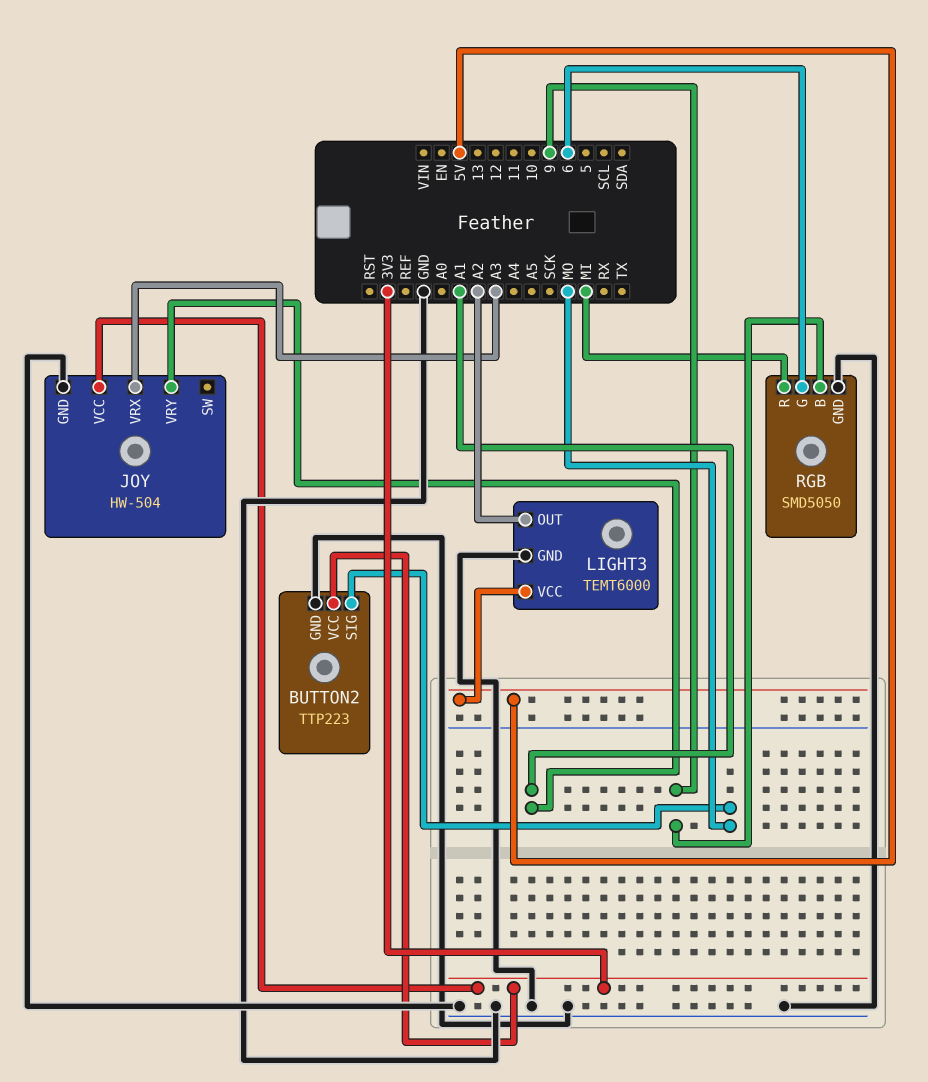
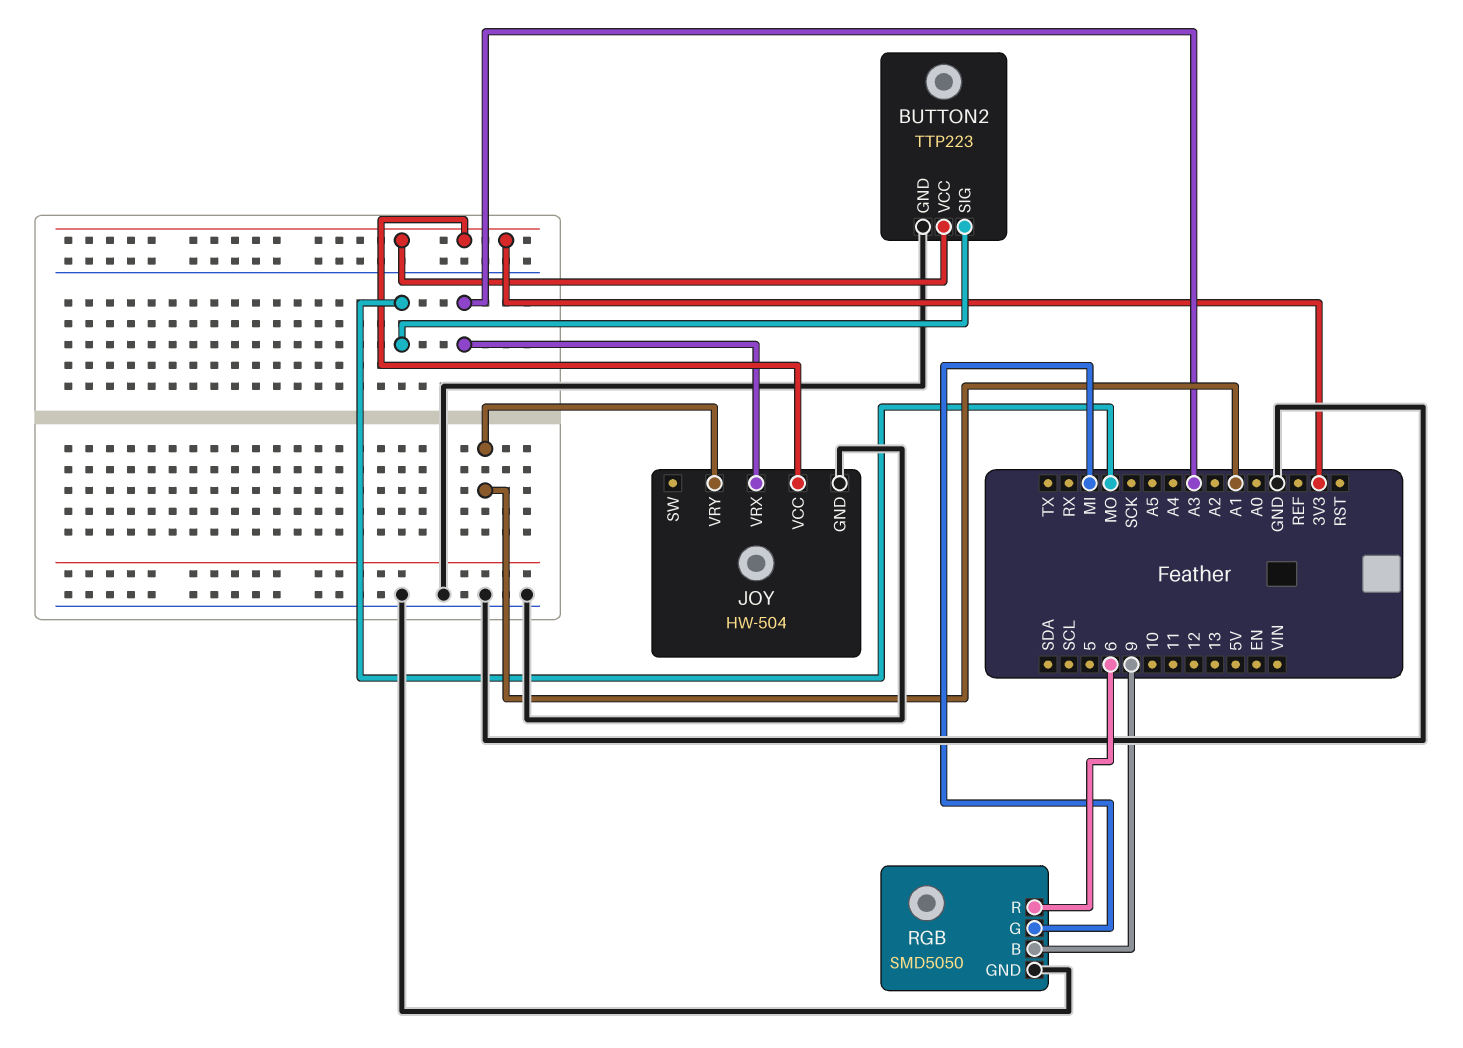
LIGHT3: TEMT6000 -> none
LIGHT3 pin GND: GND -> none
LIGHT3 pin OUT: A2 -> none
LIGHT3 pin VCC: 5V -> none
RGB pin G: 6 -> MI
RGB pin R: MI -> 6

